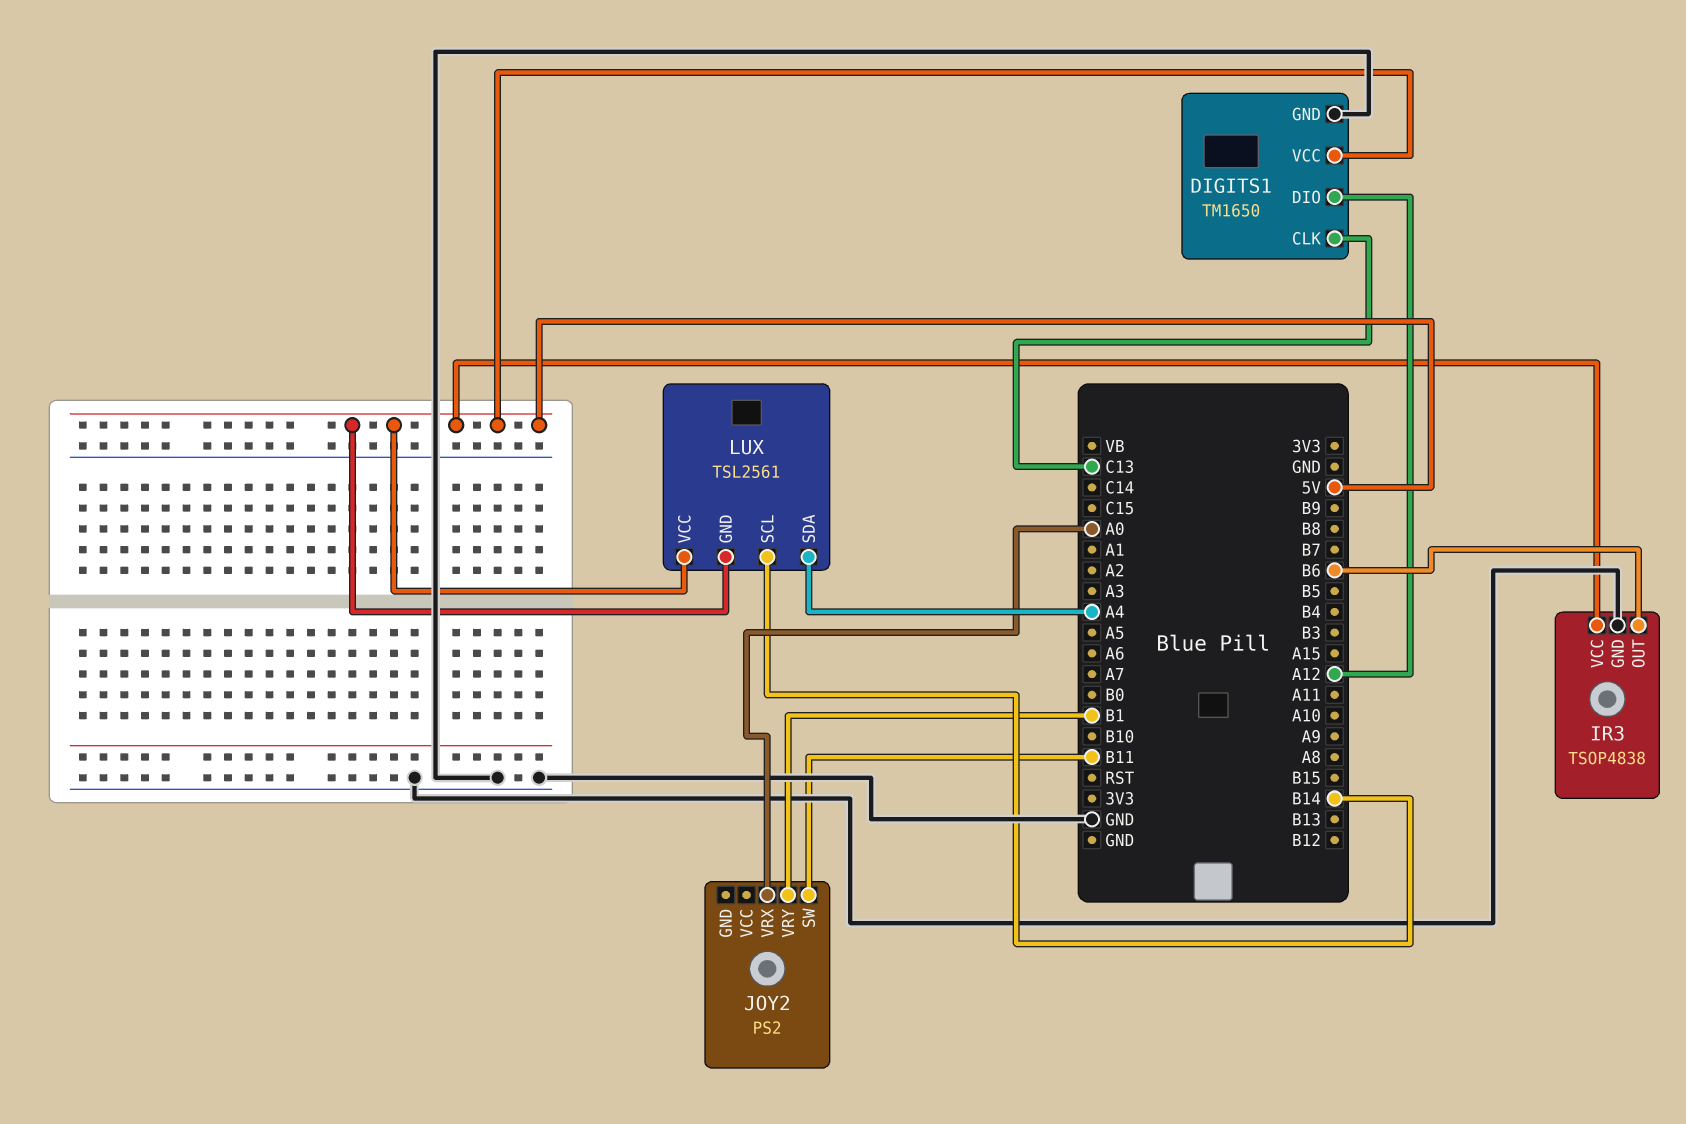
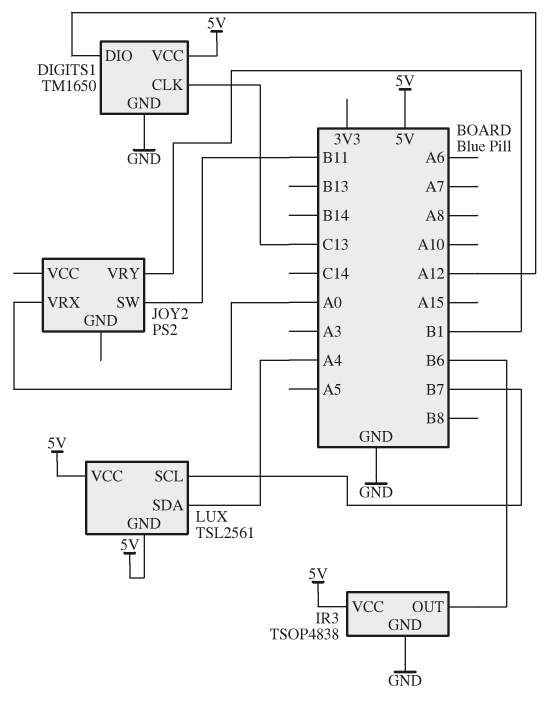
LUX pin SCL: B14 -> B7

